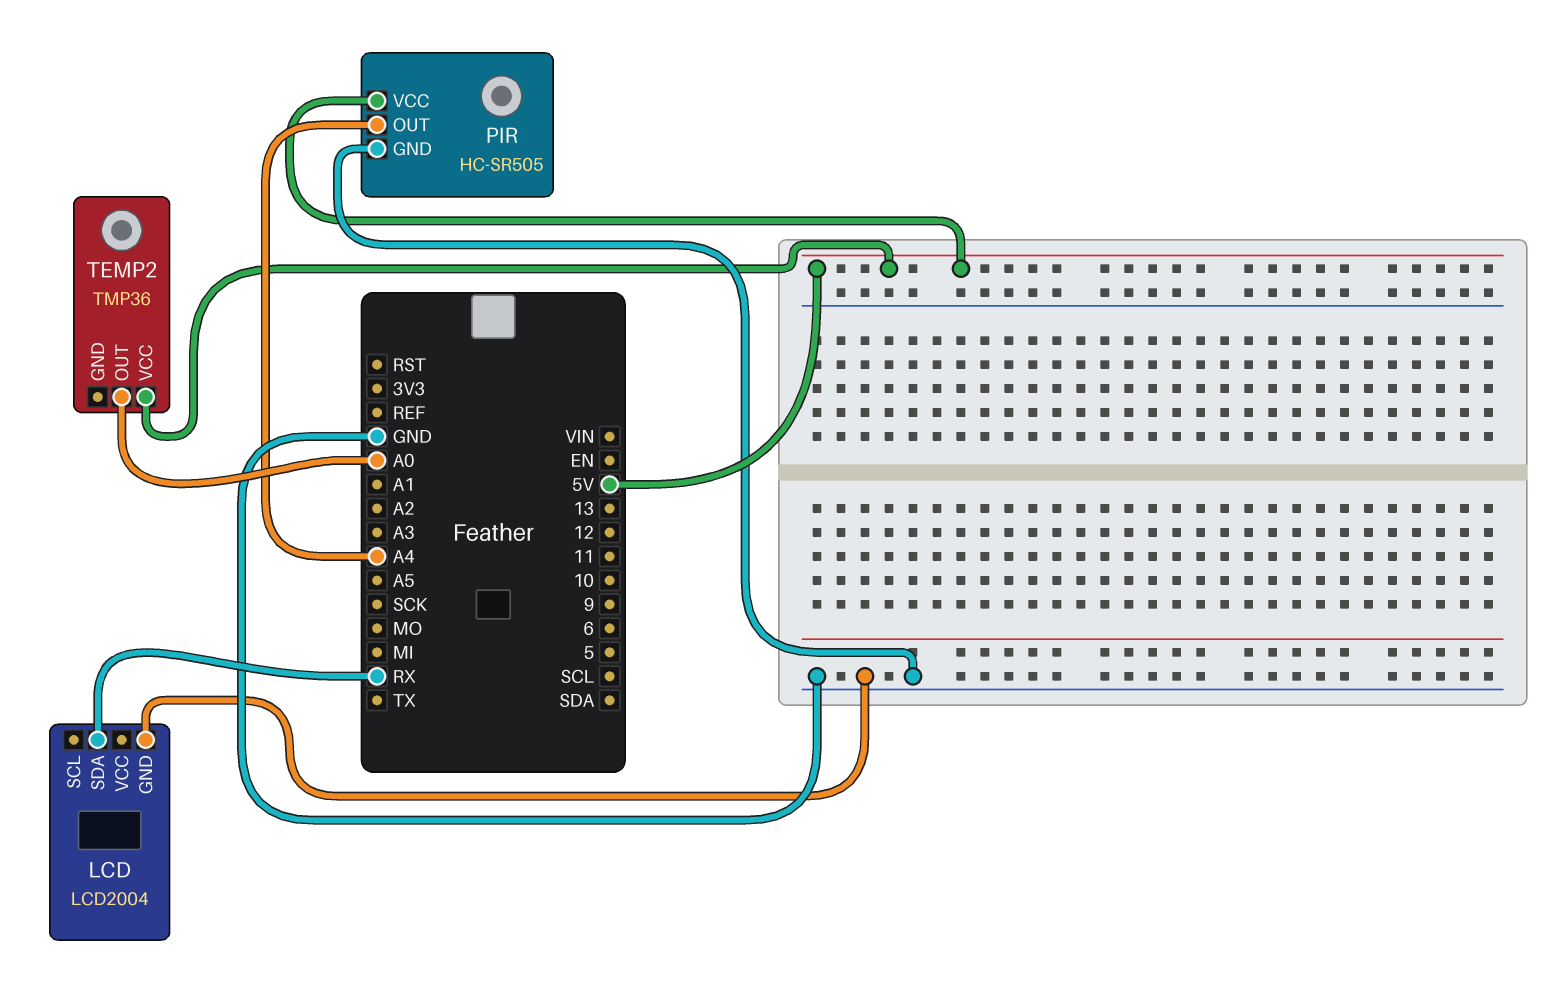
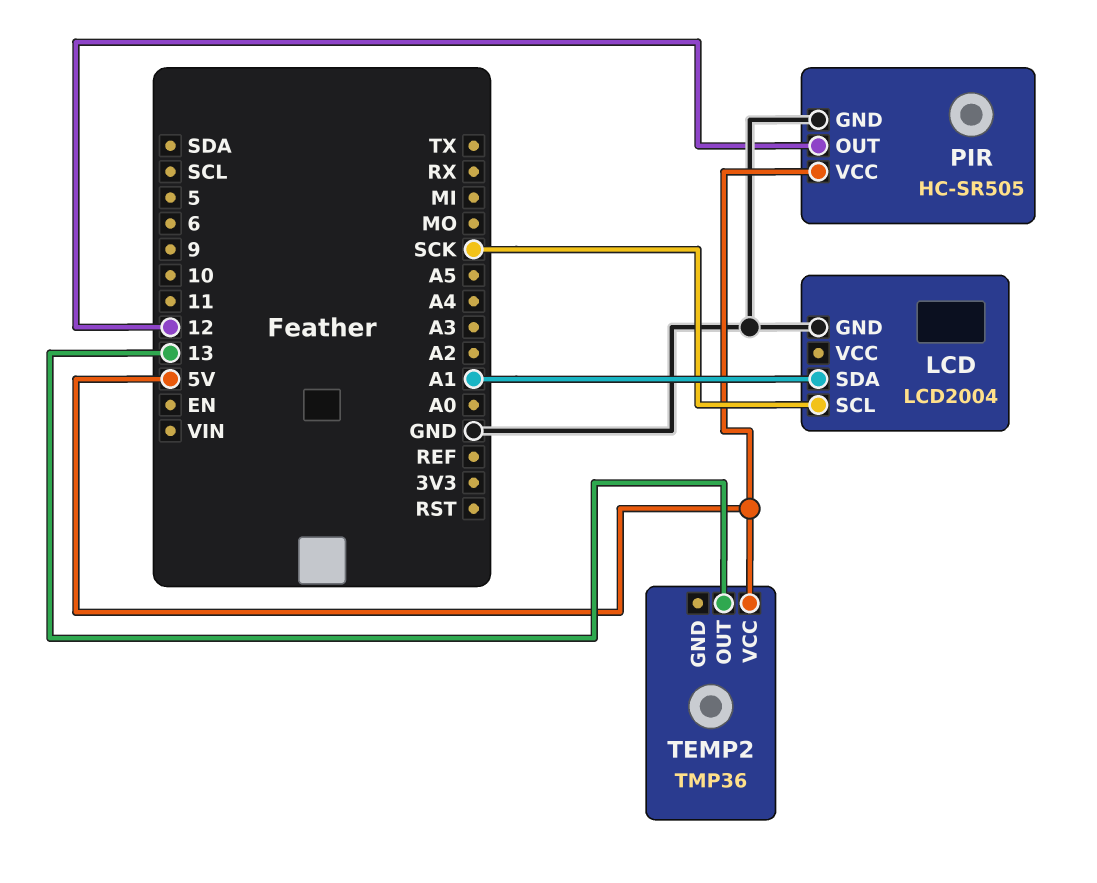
LCD pin SCL: none -> SCK
LCD pin SDA: RX -> A1
PIR pin OUT: A4 -> 12
TEMP2 pin OUT: A0 -> 13

